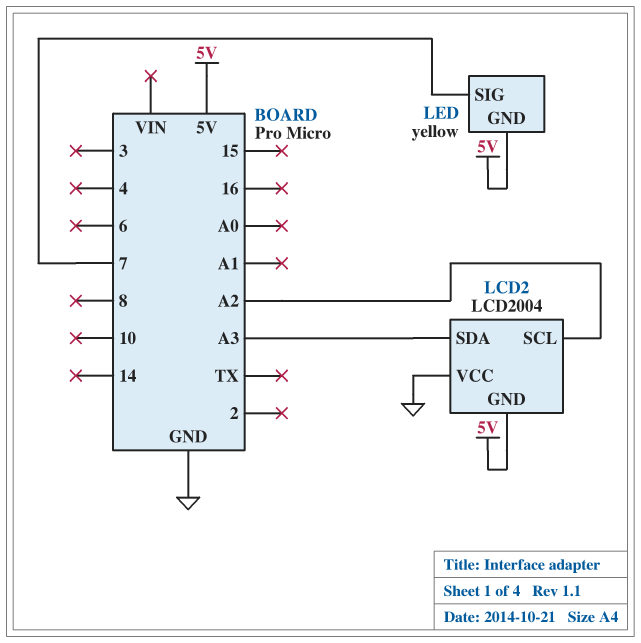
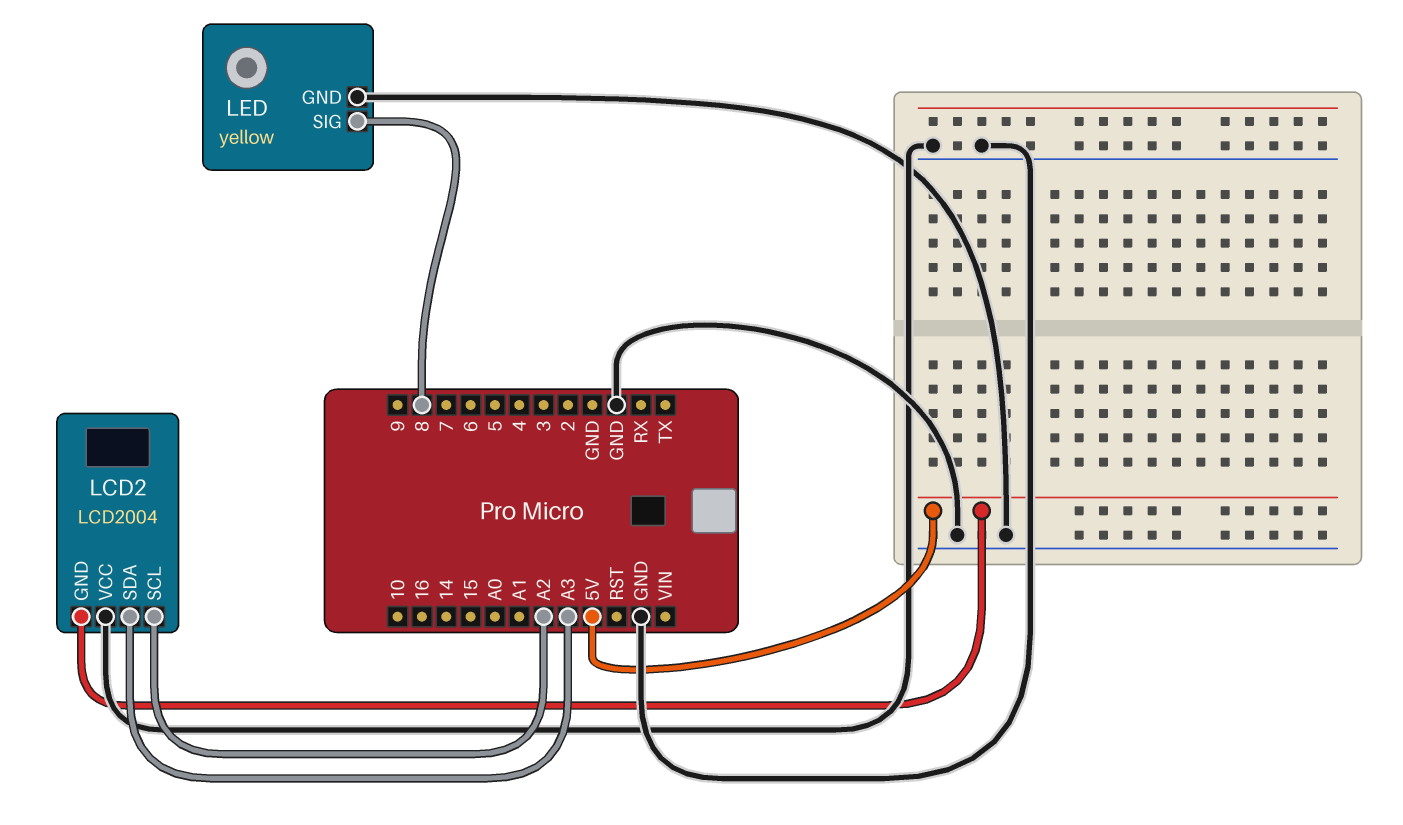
LED pin GND: 5V -> GND
LED pin SIG: 7 -> 8

